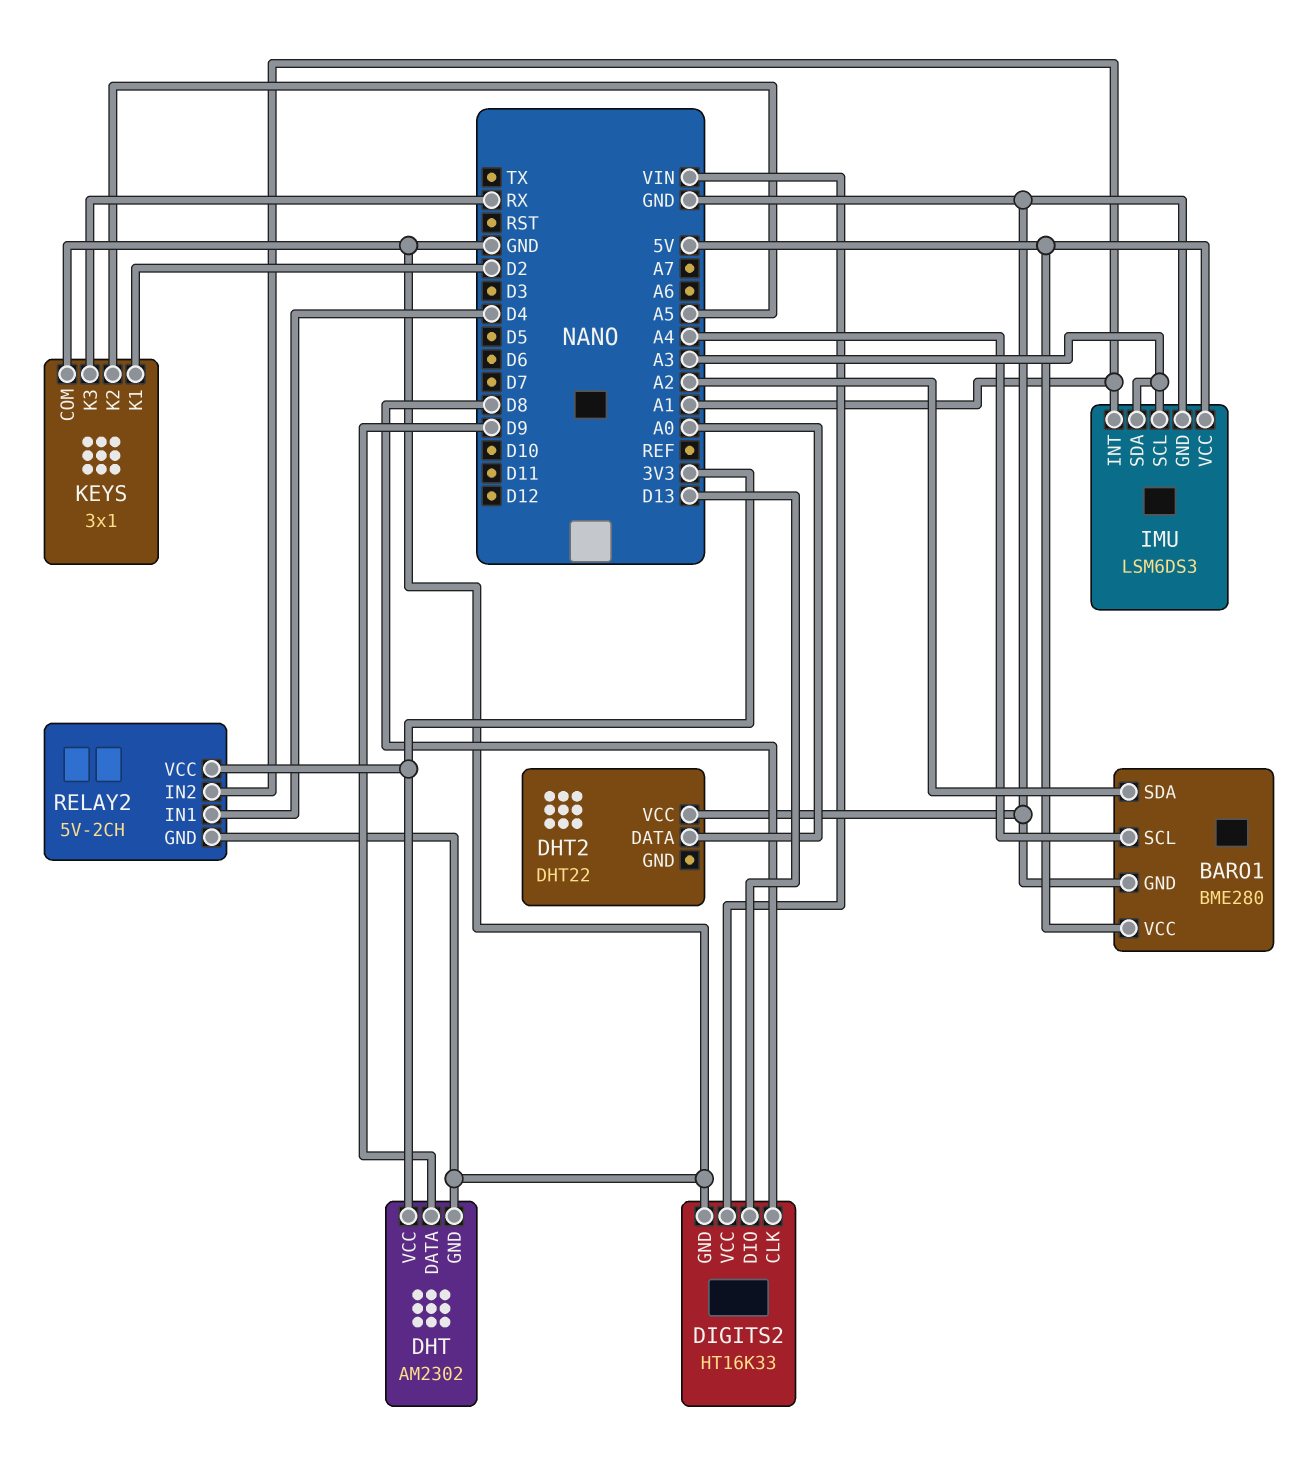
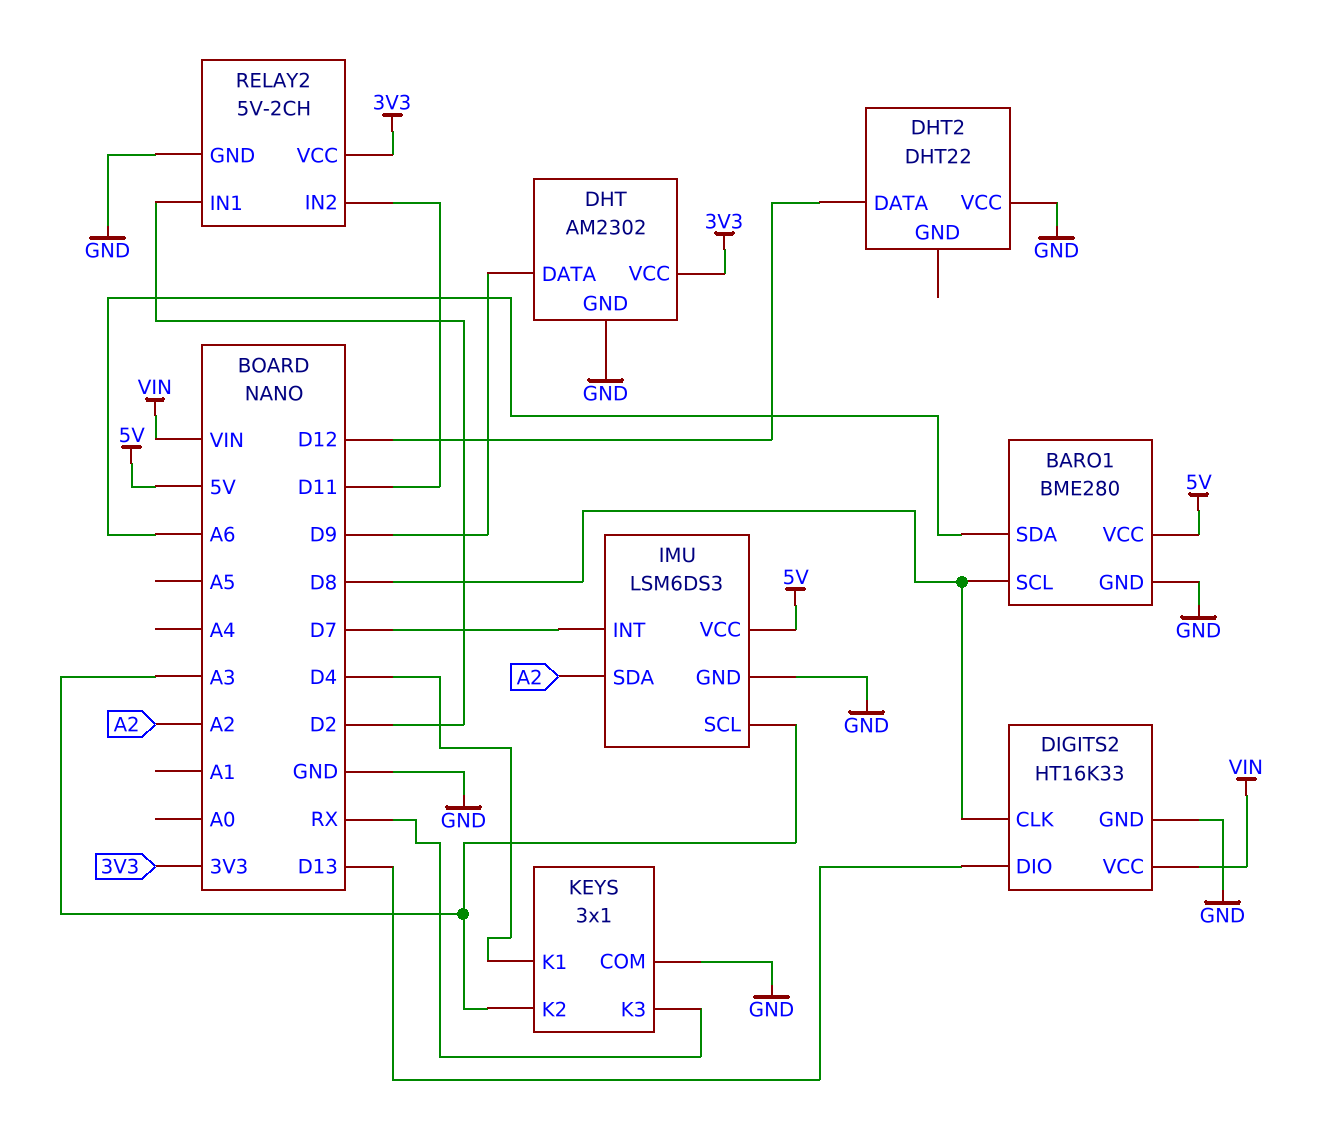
BARO1 pin SCL: A4 -> D8
BARO1 pin SDA: A2 -> A6
DHT2 pin DATA: A0 -> D12
IMU pin INT: A1 -> D7
IMU pin SDA: A3 -> A2
KEYS pin K1: D2 -> D4
KEYS pin K2: A5 -> A3
RELAY2 pin IN1: D4 -> D2
RELAY2 pin IN2: A1 -> D11

